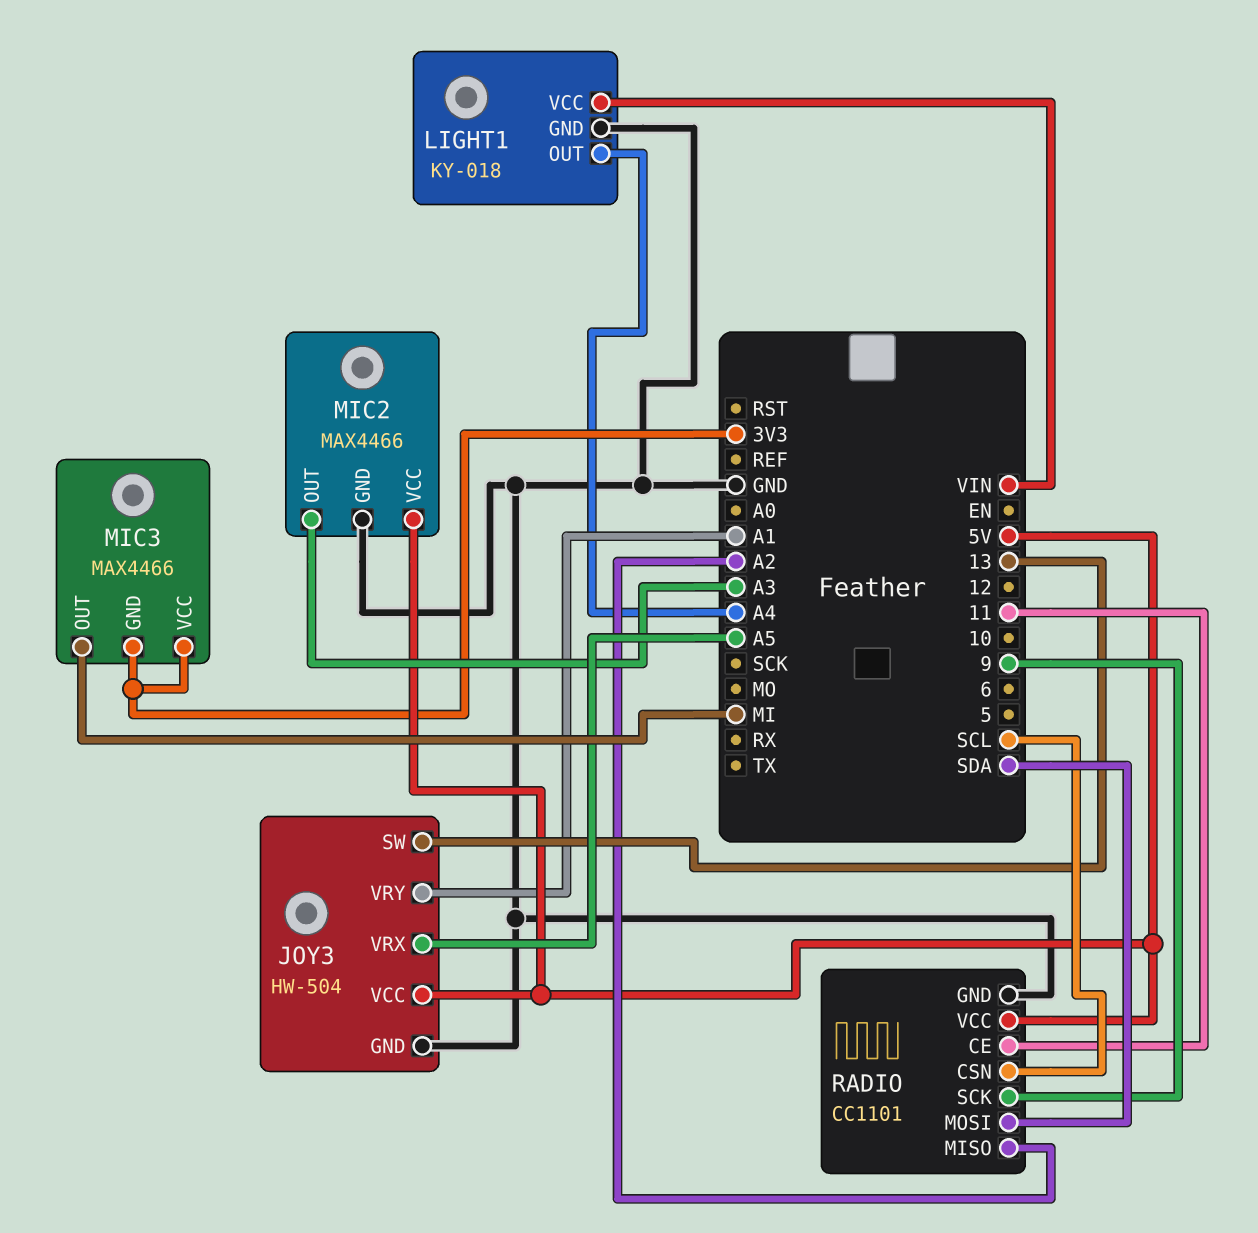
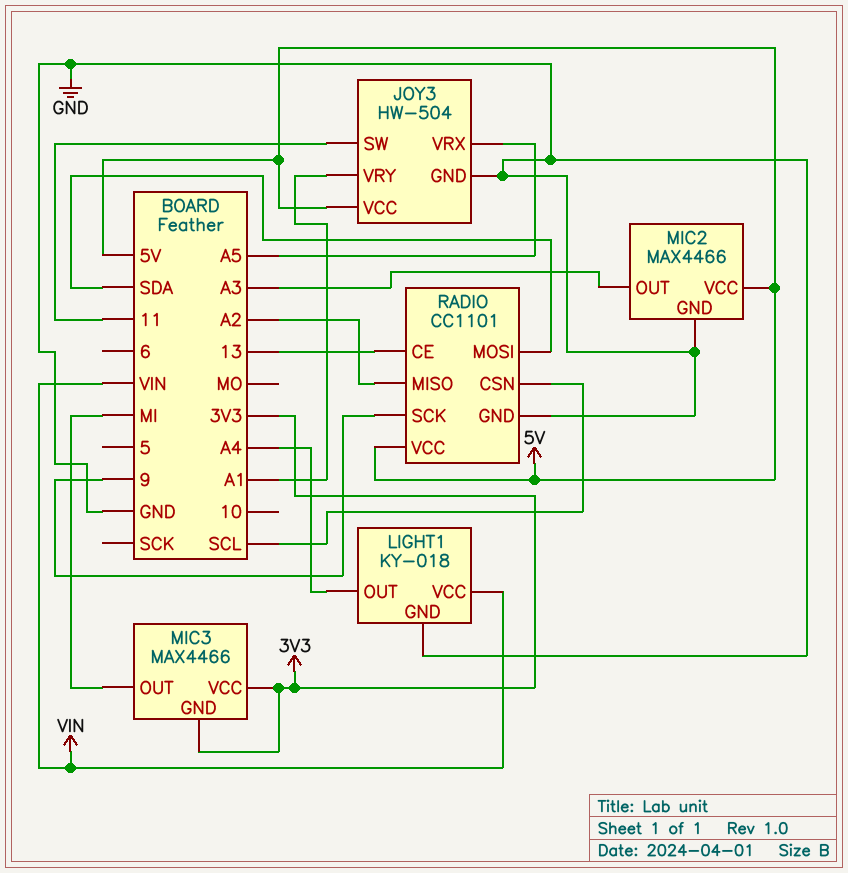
JOY3 pin SW: 13 -> 11
RADIO pin CE: 11 -> 13

